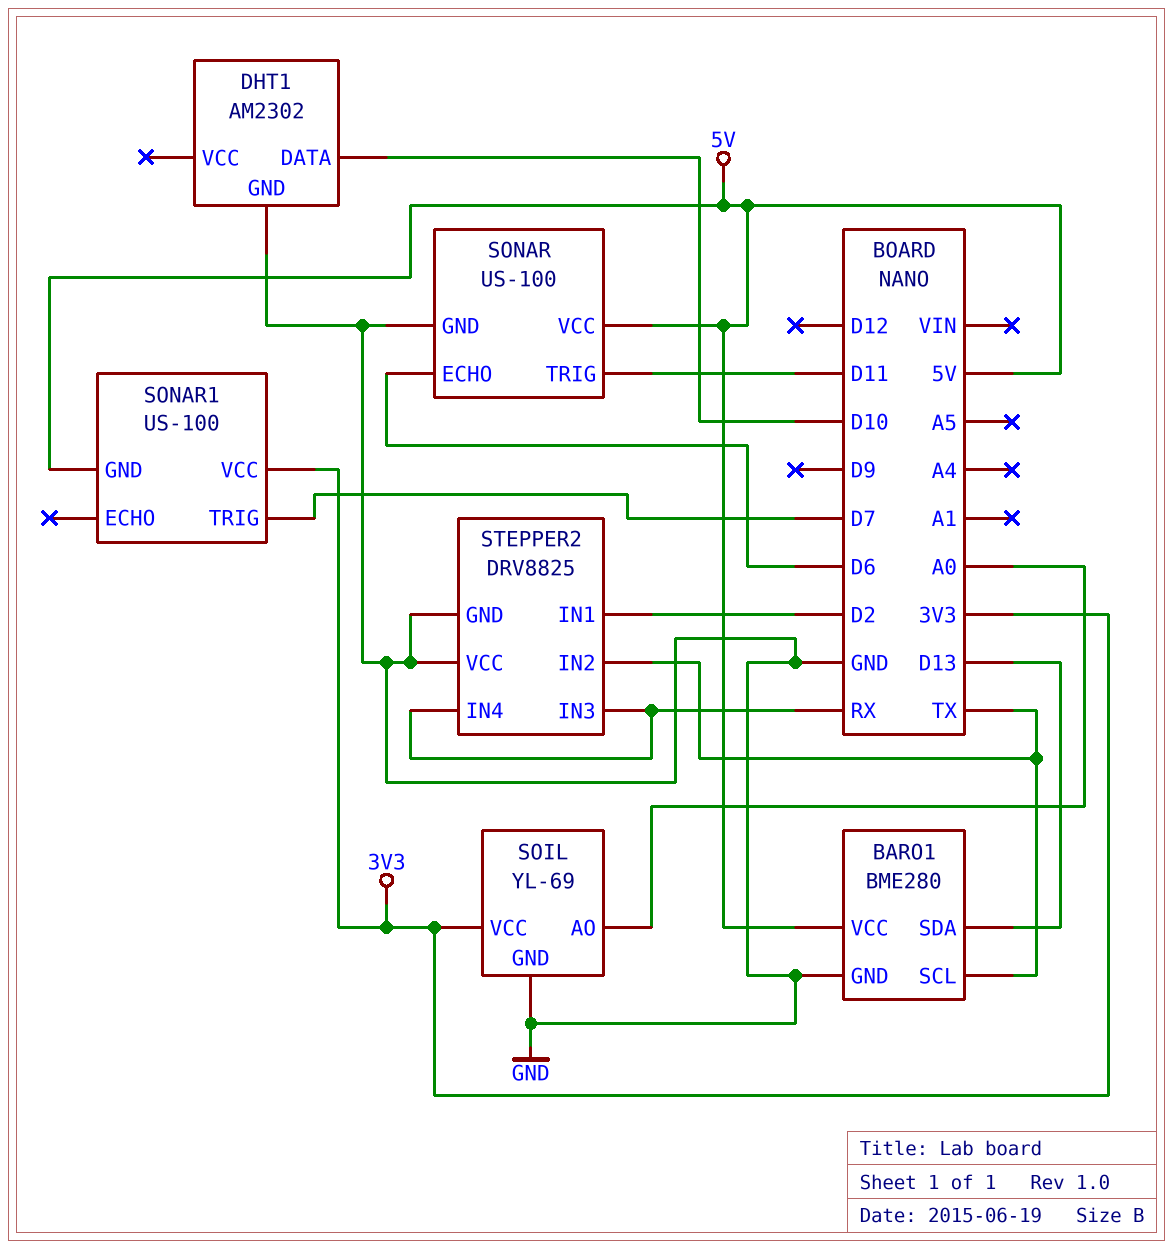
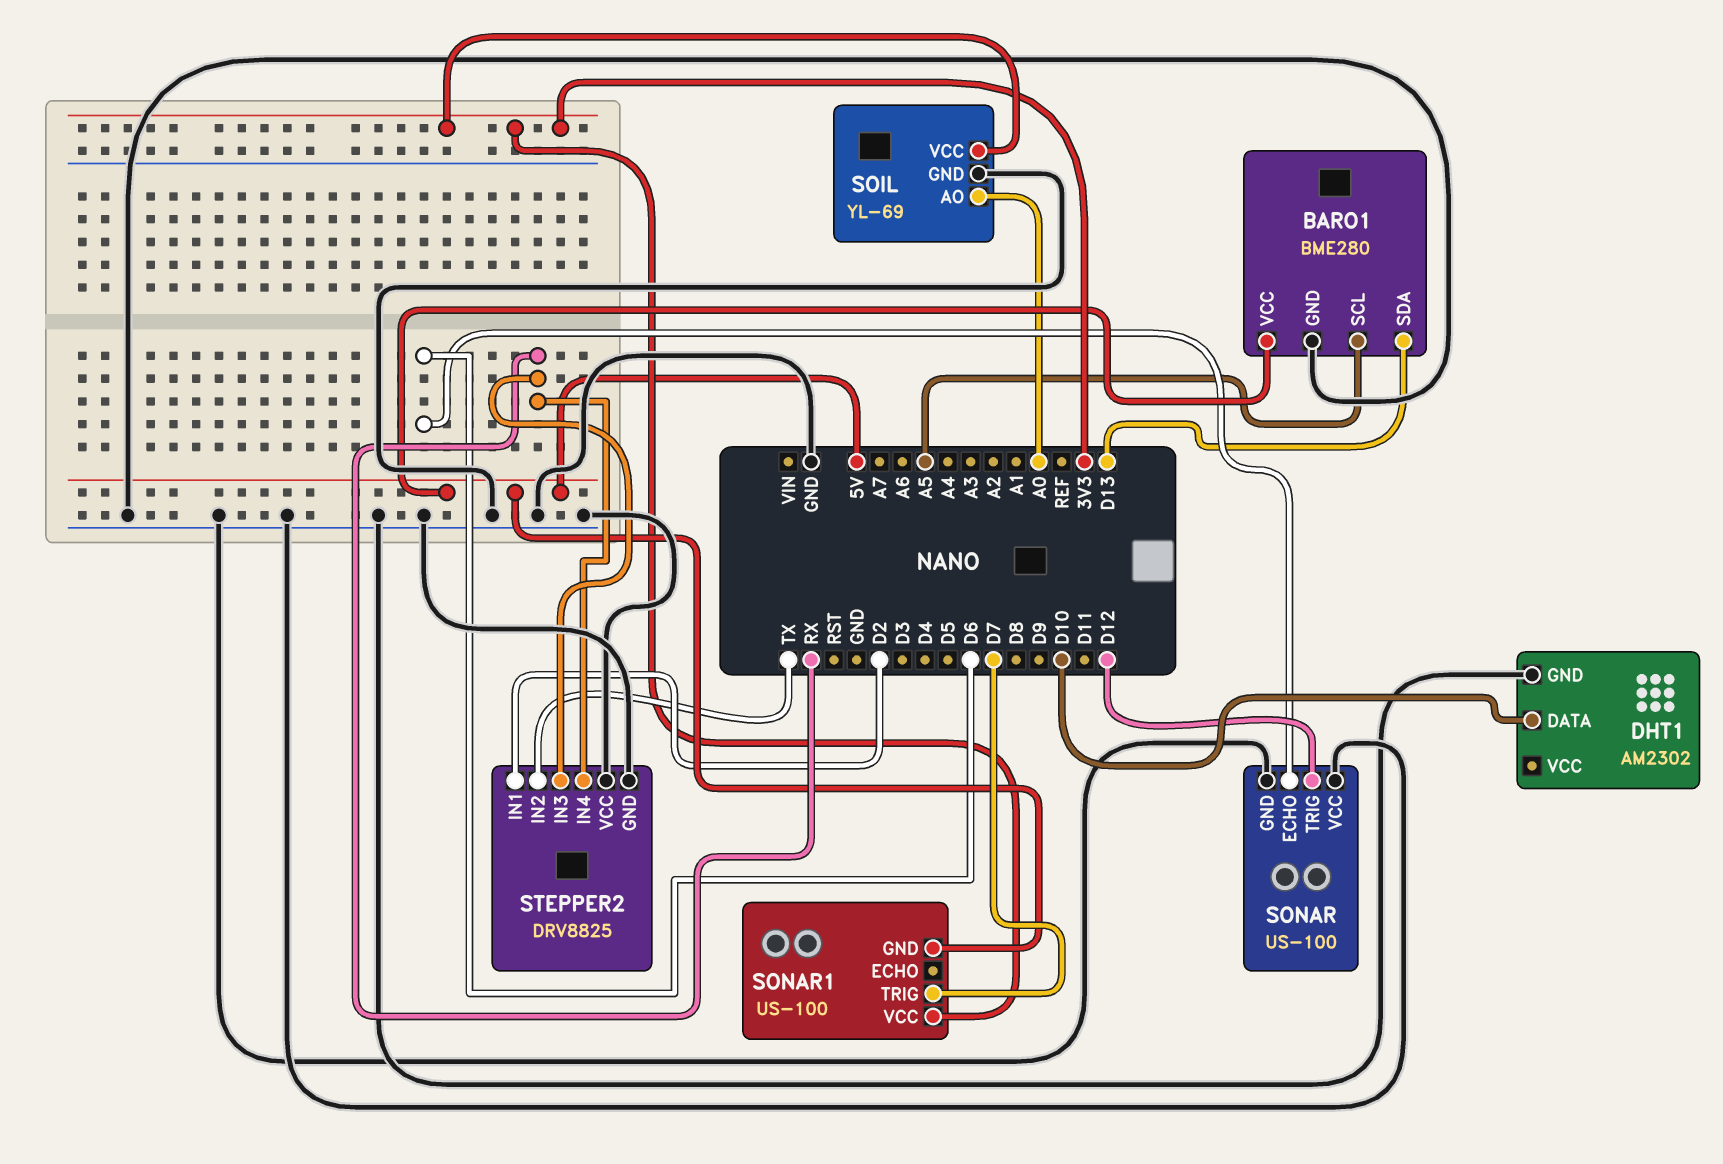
BARO1 pin SCL: TX -> A5
SONAR pin TRIG: D11 -> D12
SONAR pin VCC: 5V -> GND

